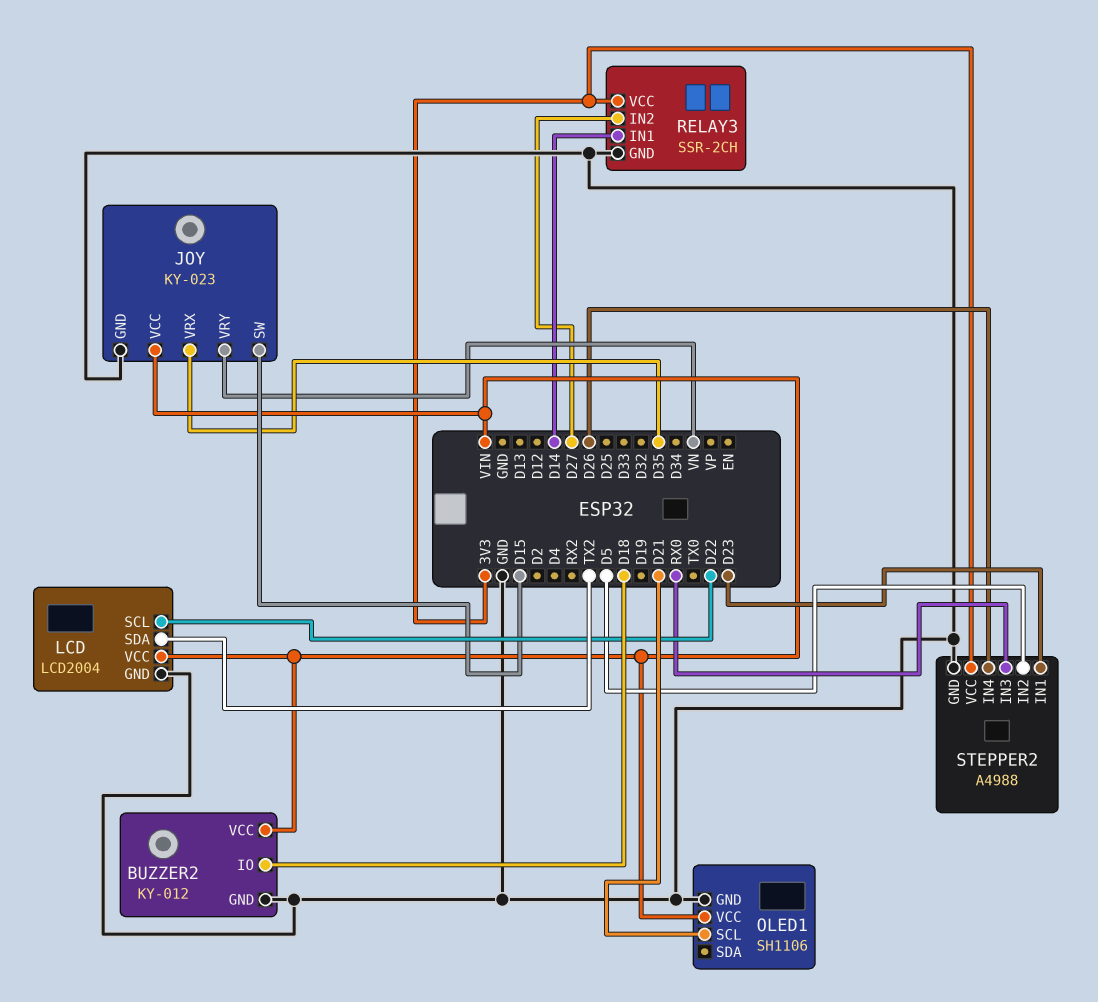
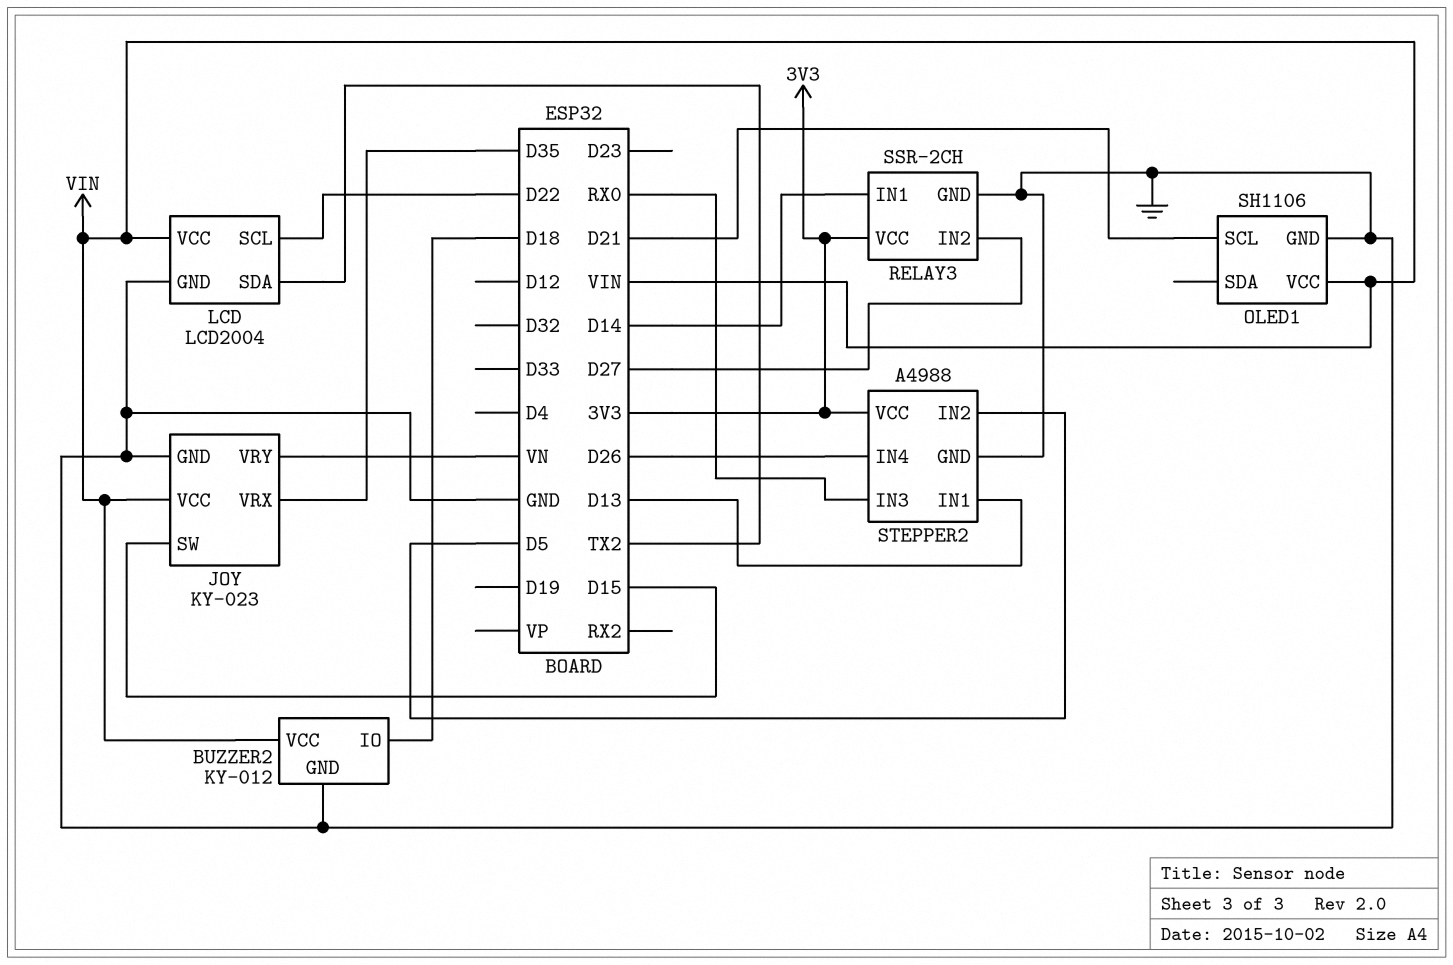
STEPPER2 pin IN1: D23 -> D13

